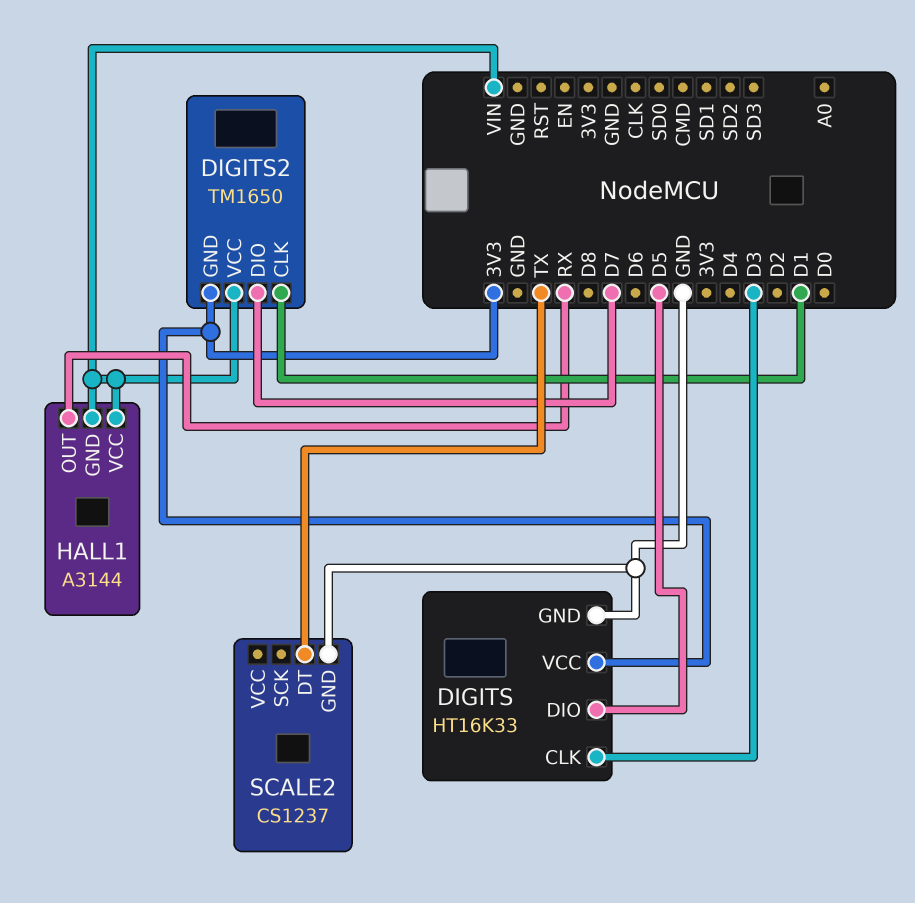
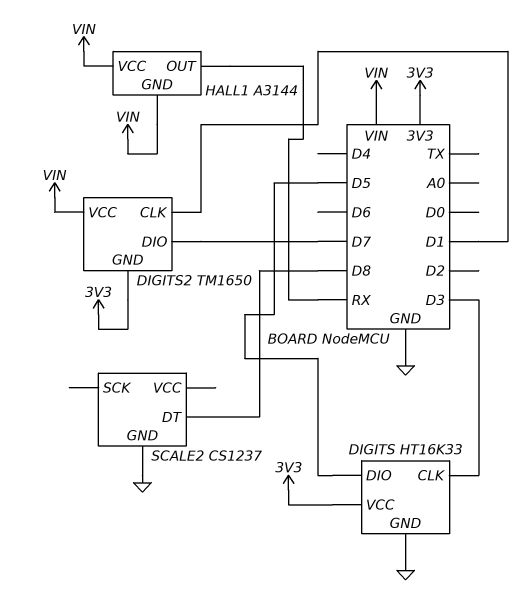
SCALE2 pin DT: TX -> D8

